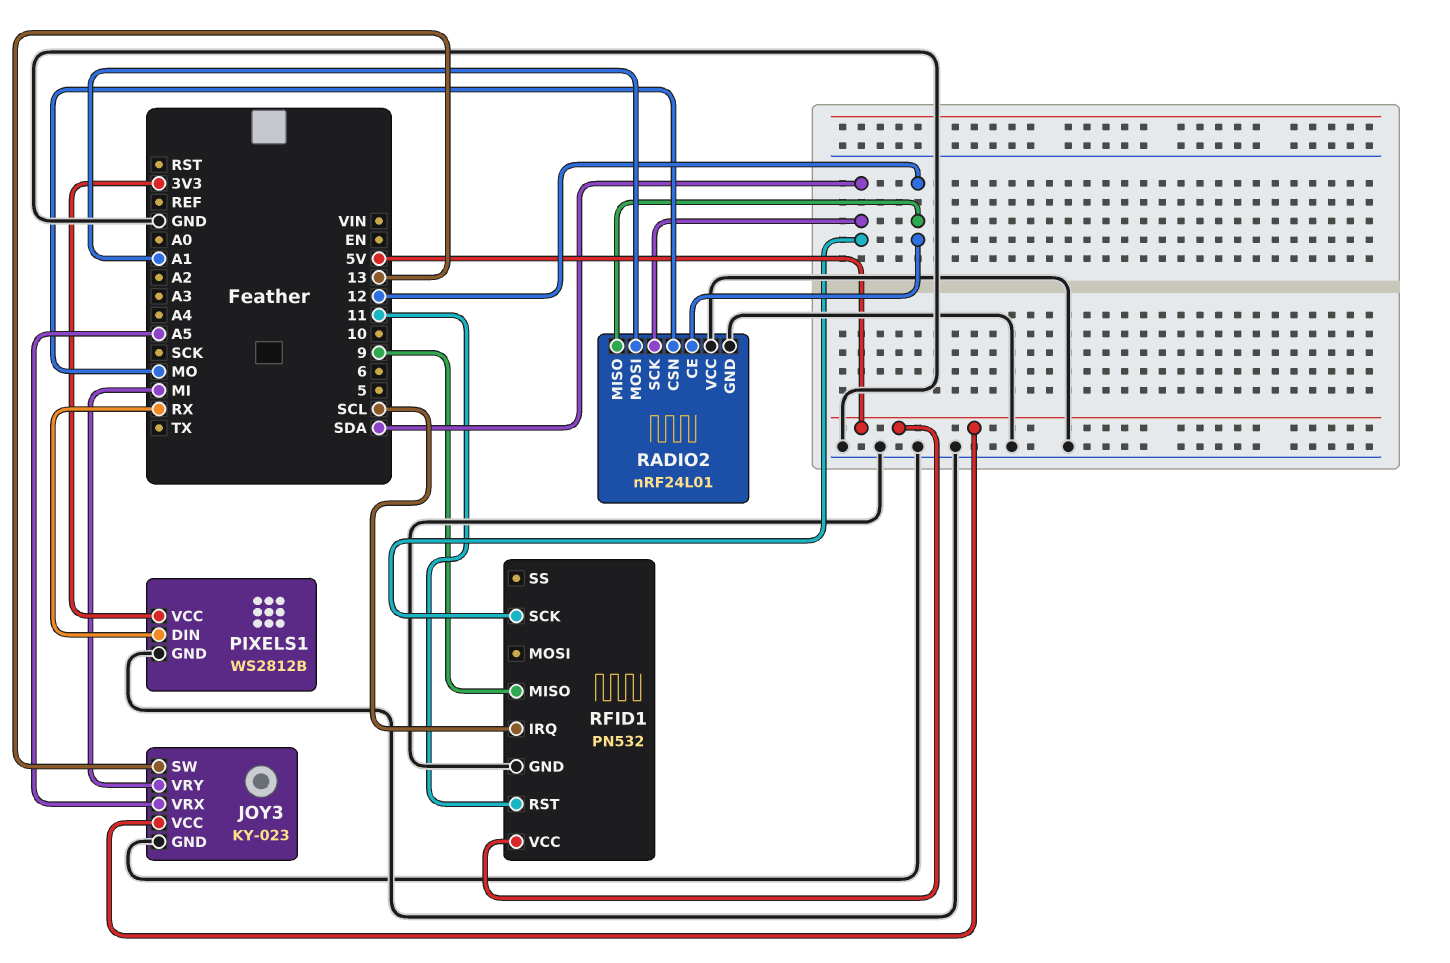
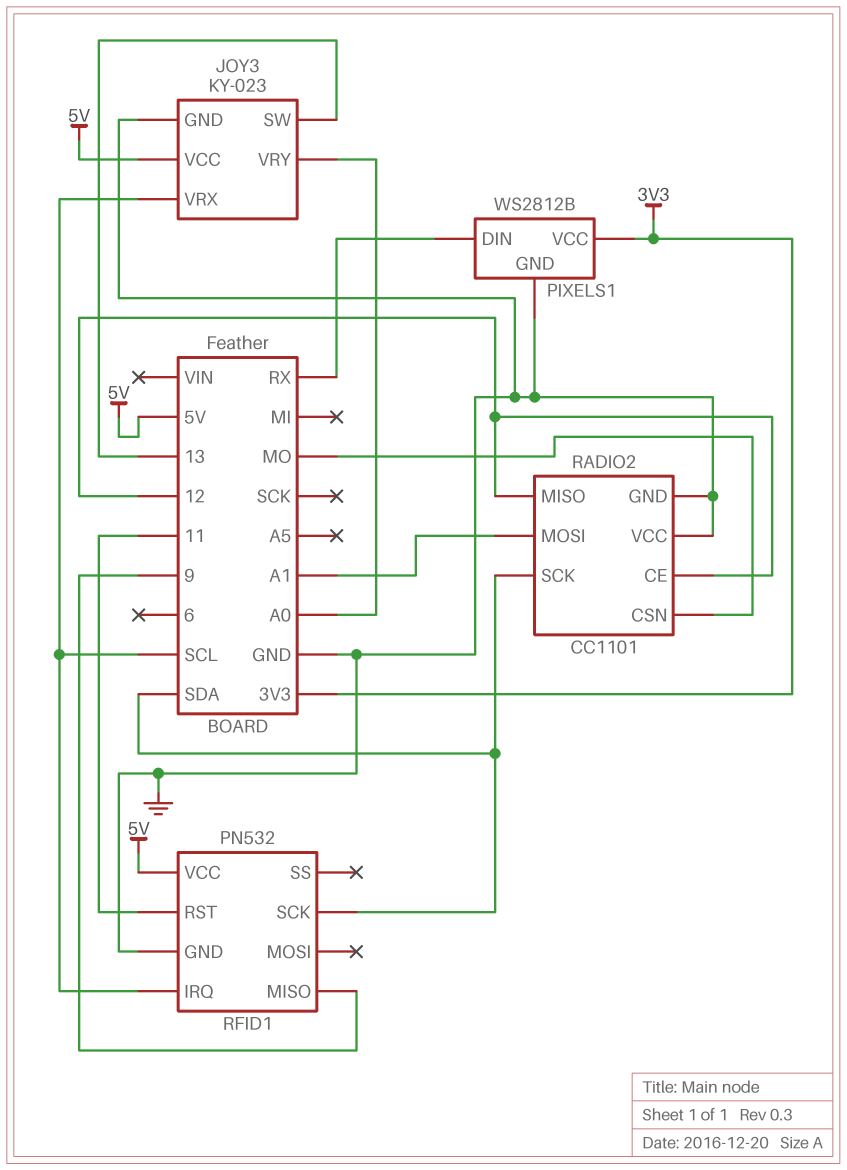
JOY3 pin VRX: A5 -> SCL
JOY3 pin VRY: MI -> A0
RADIO2: nRF24L01 -> CC1101

